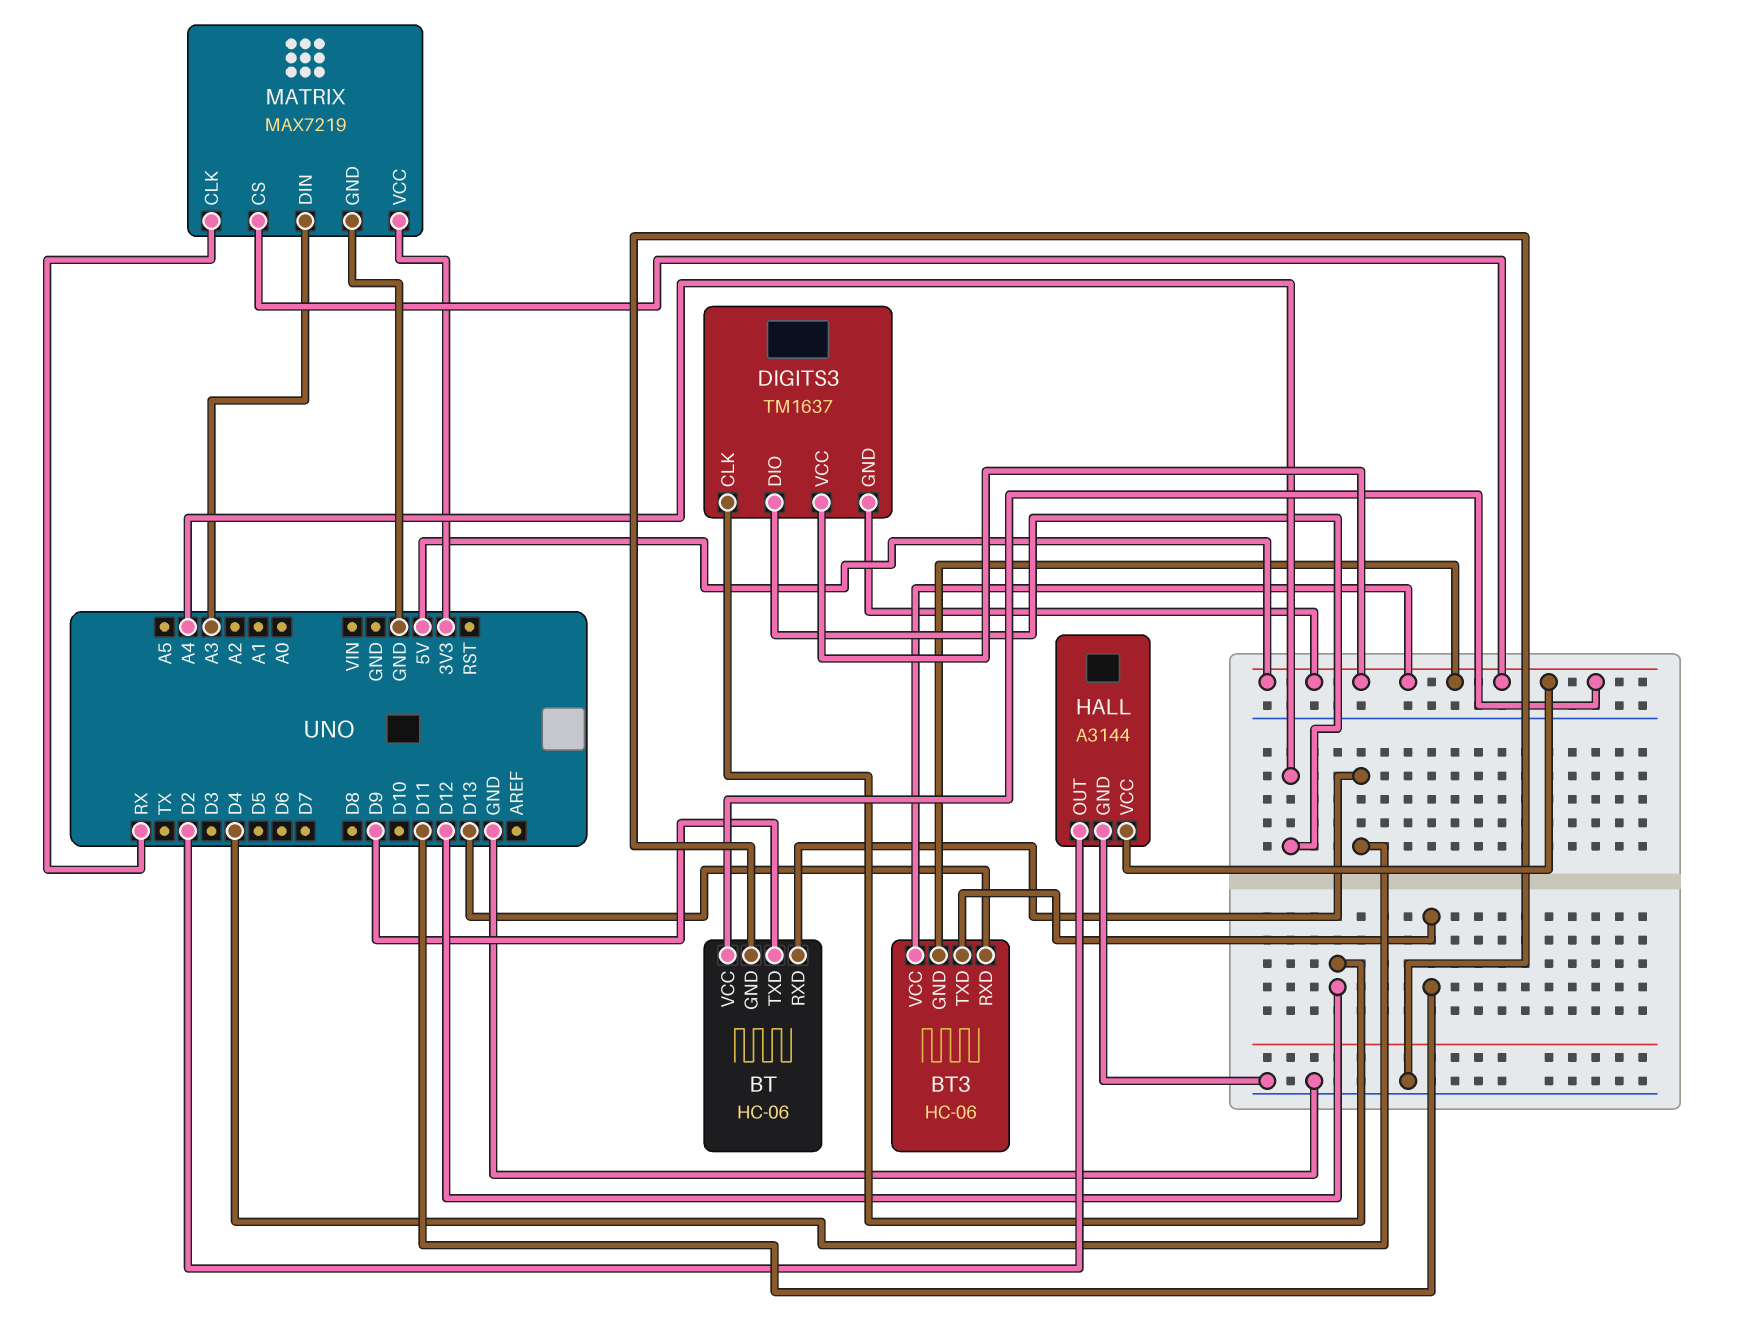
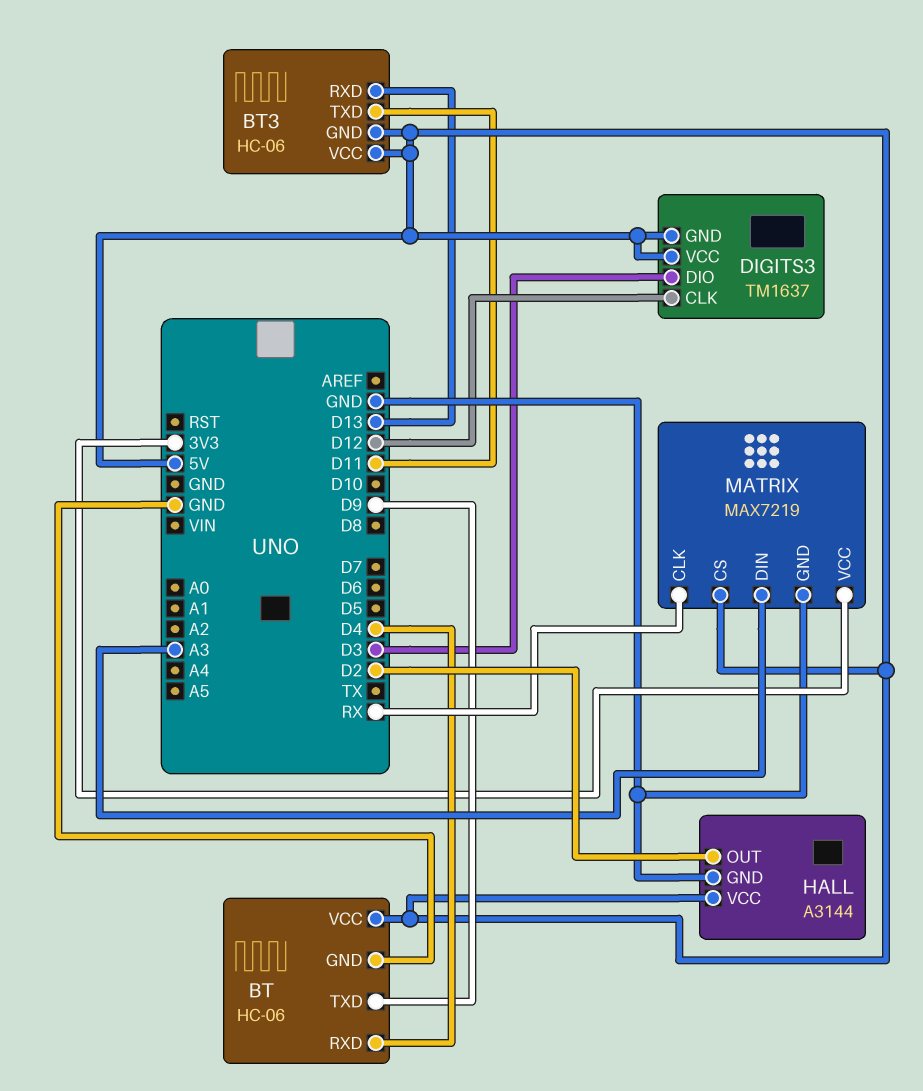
DIGITS3 pin DIO: A4 -> D3

